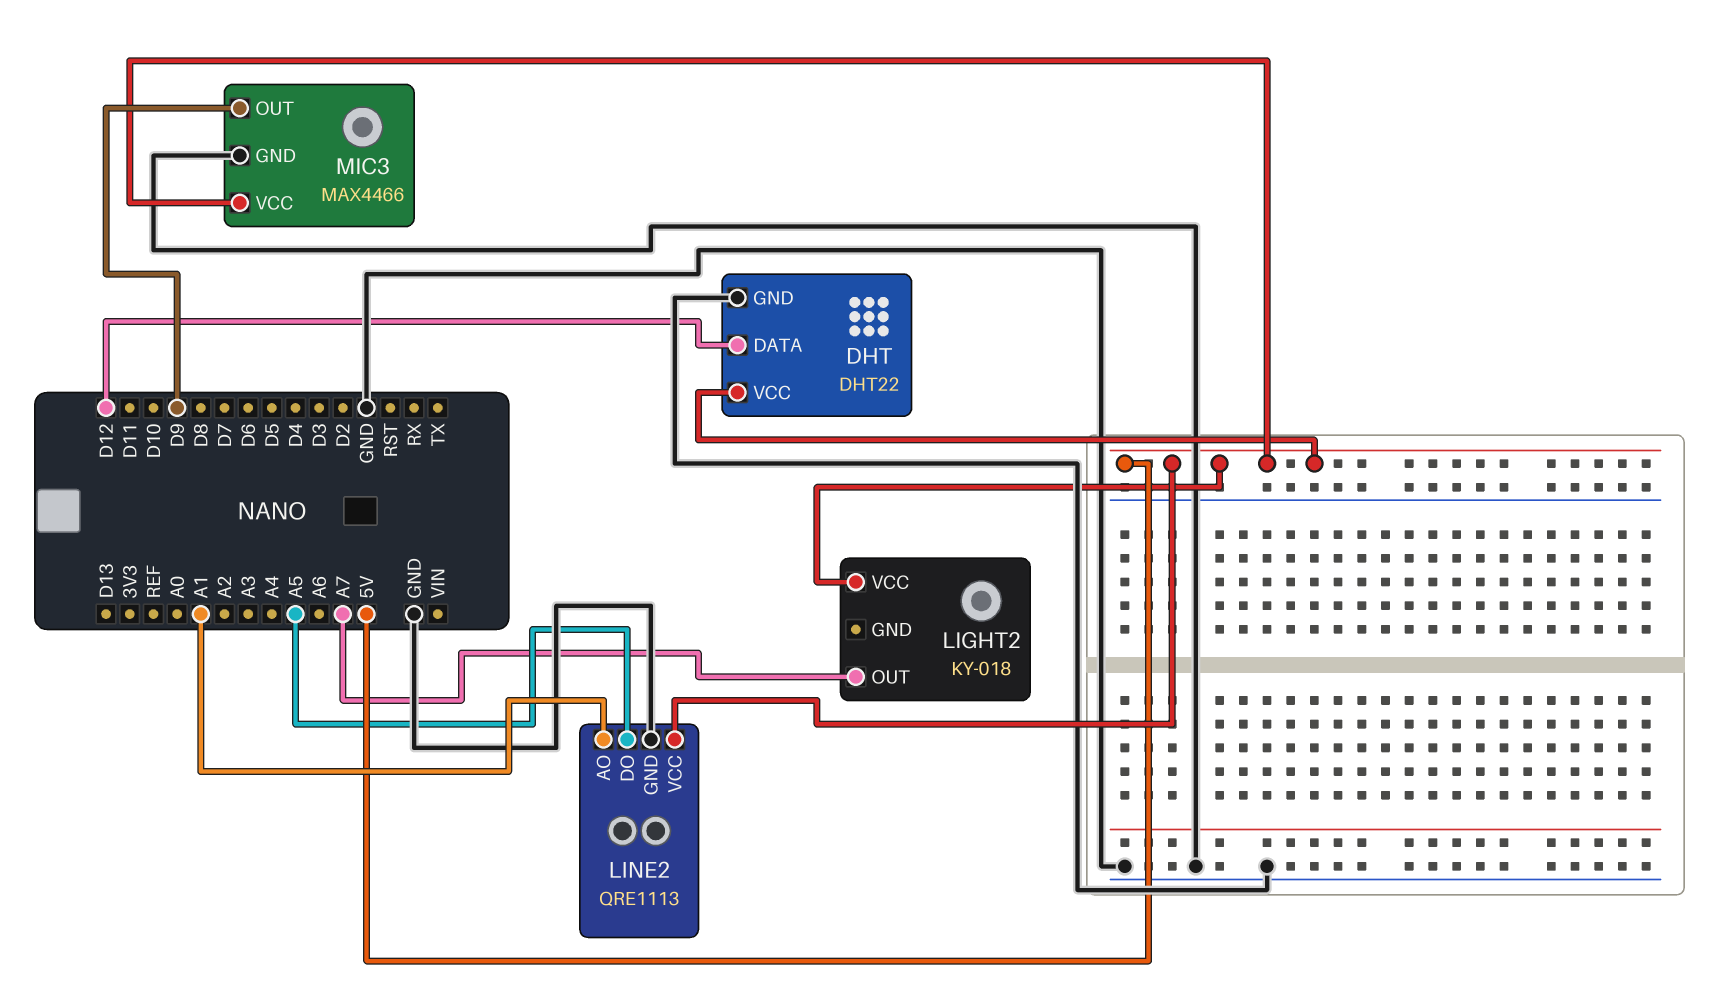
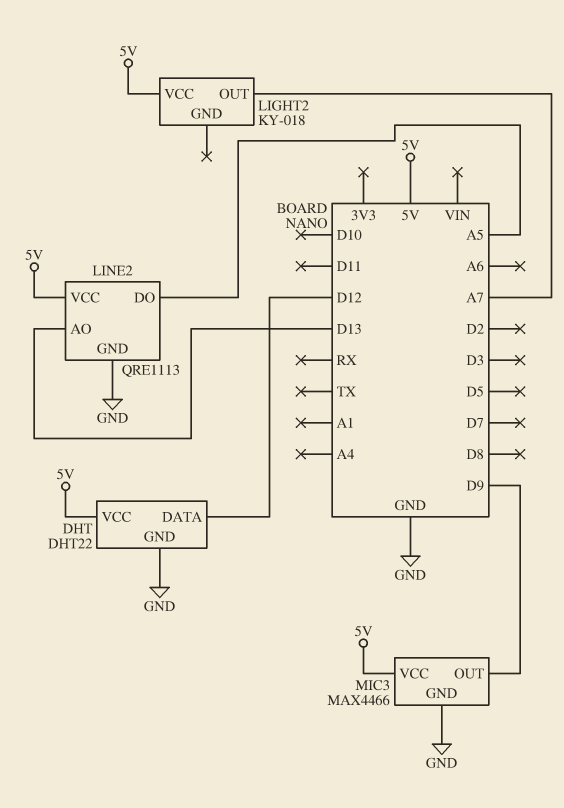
LINE2 pin AO: A1 -> D13

